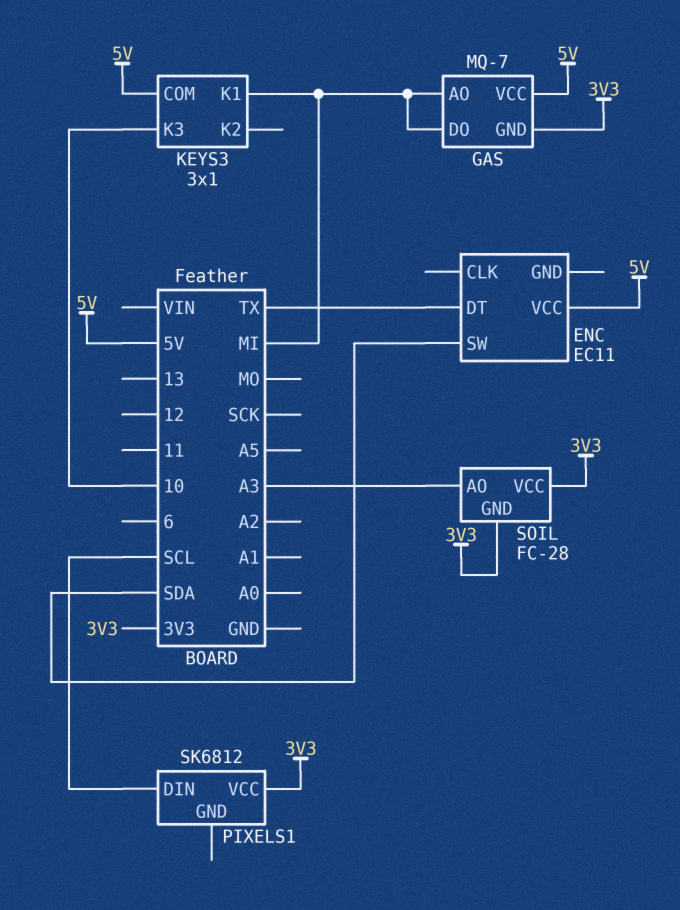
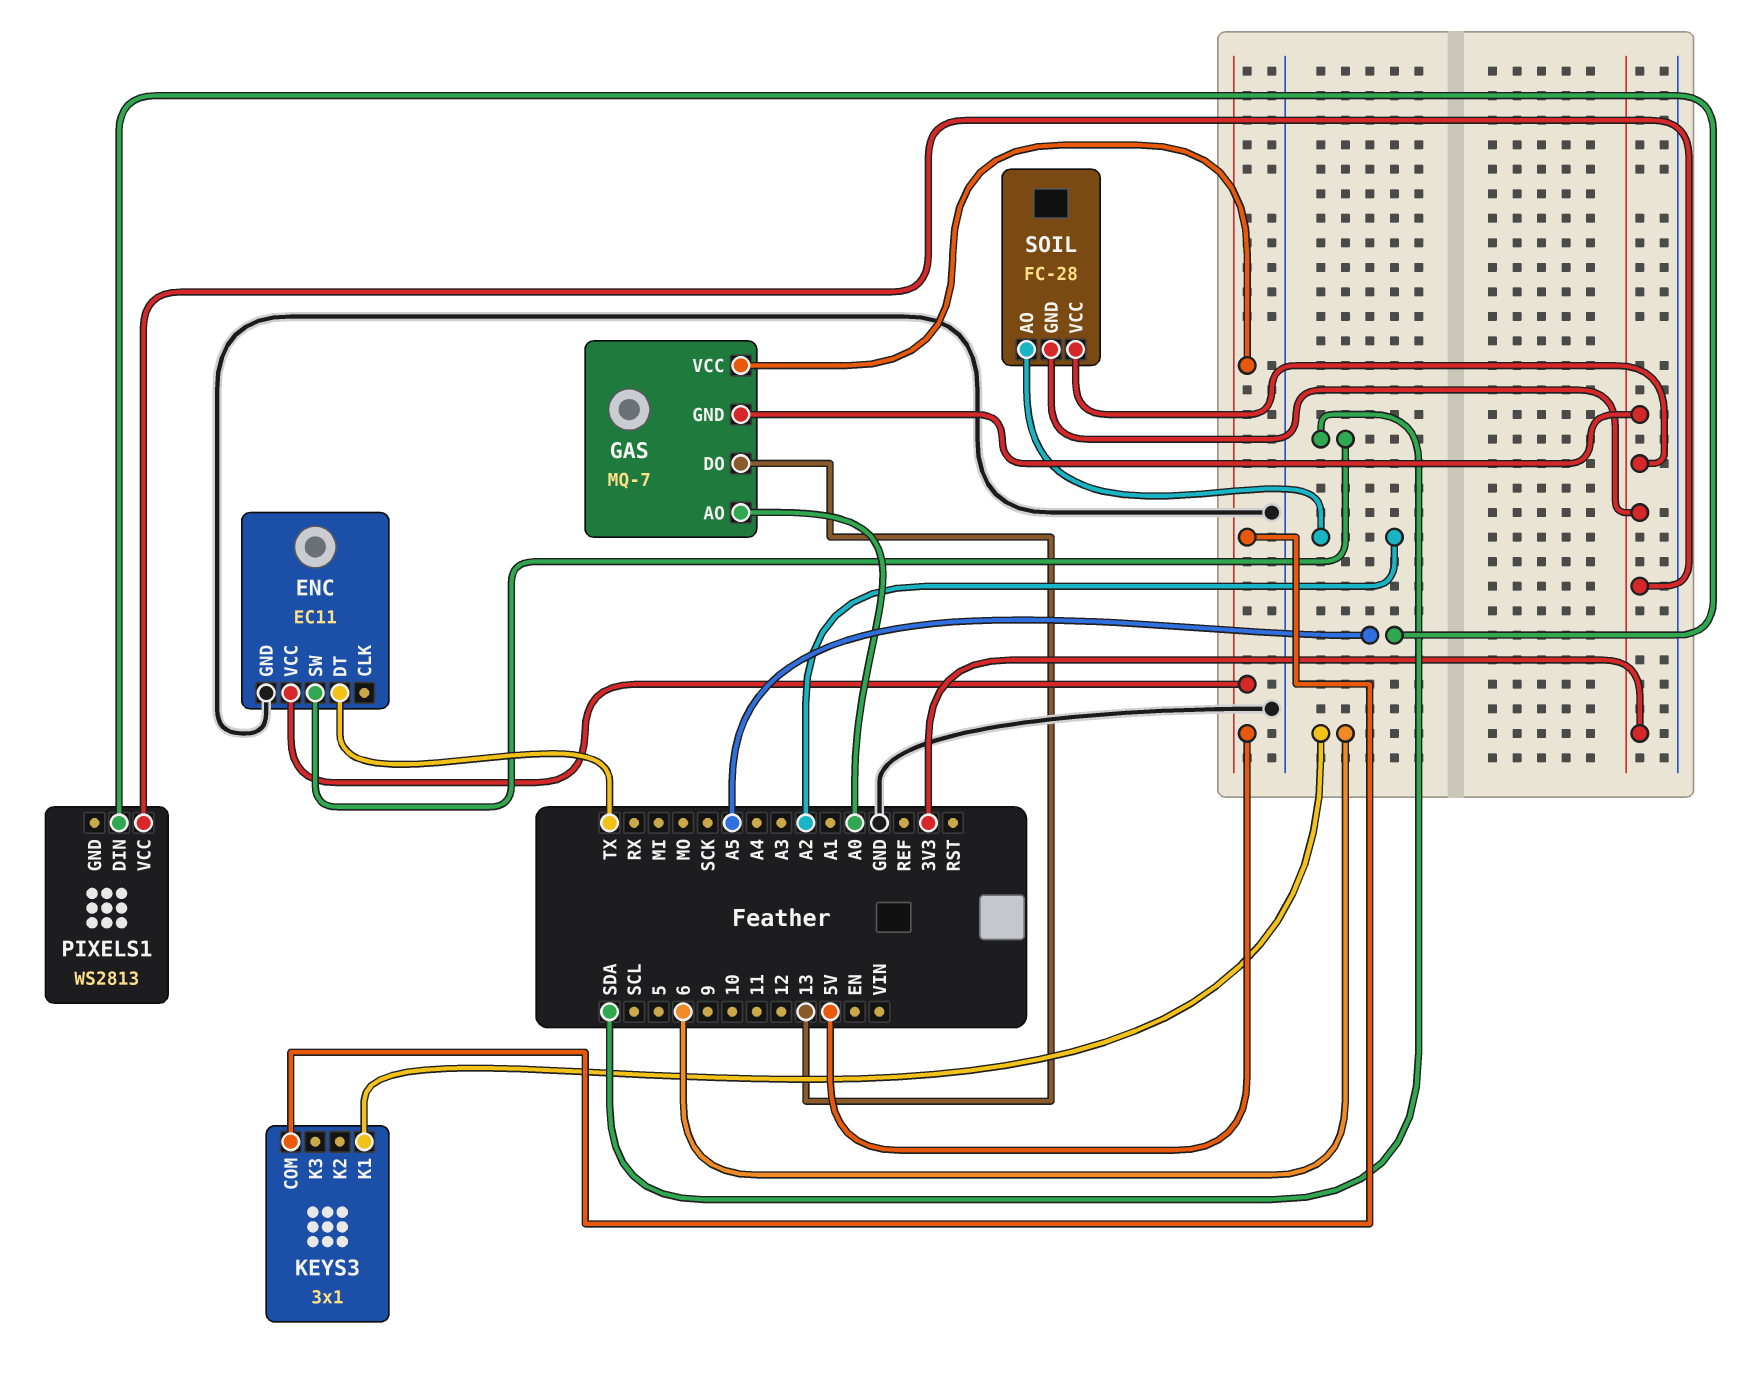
ENC pin GND: none -> GND
GAS pin AO: MI -> A0
GAS pin DO: MI -> 13
KEYS3 pin K1: MI -> 6
KEYS3 pin K3: 10 -> none
PIXELS1: SK6812 -> WS2813
PIXELS1 pin DIN: SCL -> A5
SOIL pin AO: A3 -> A2

